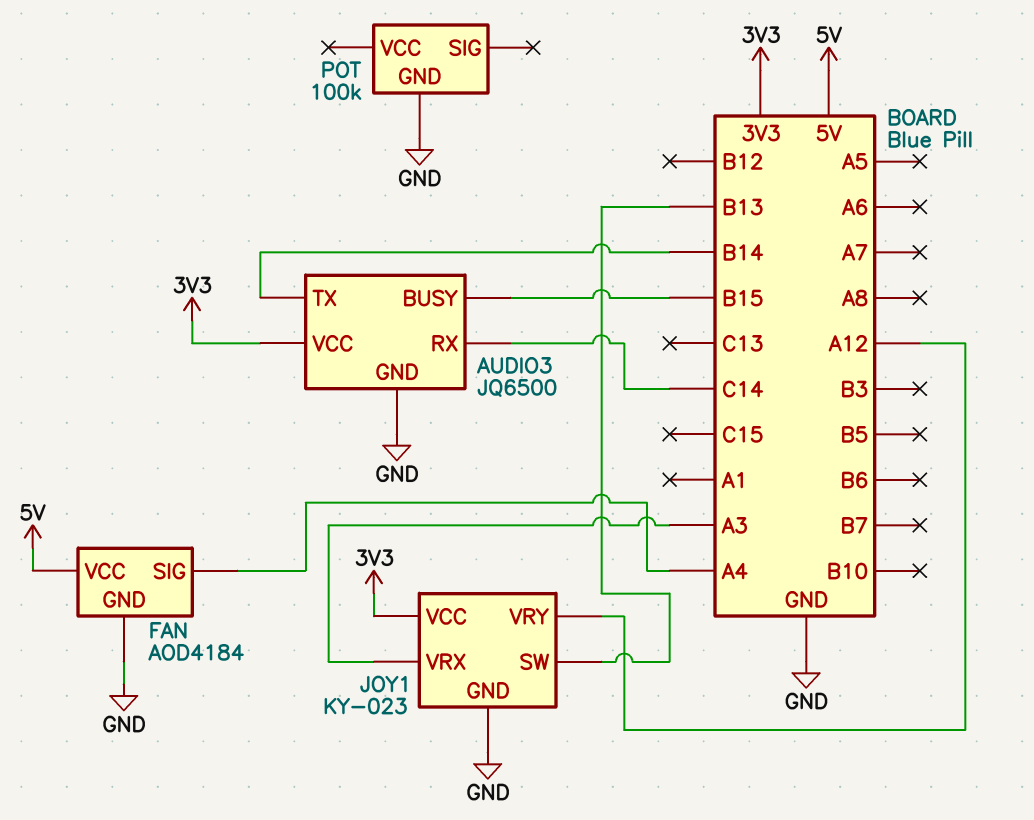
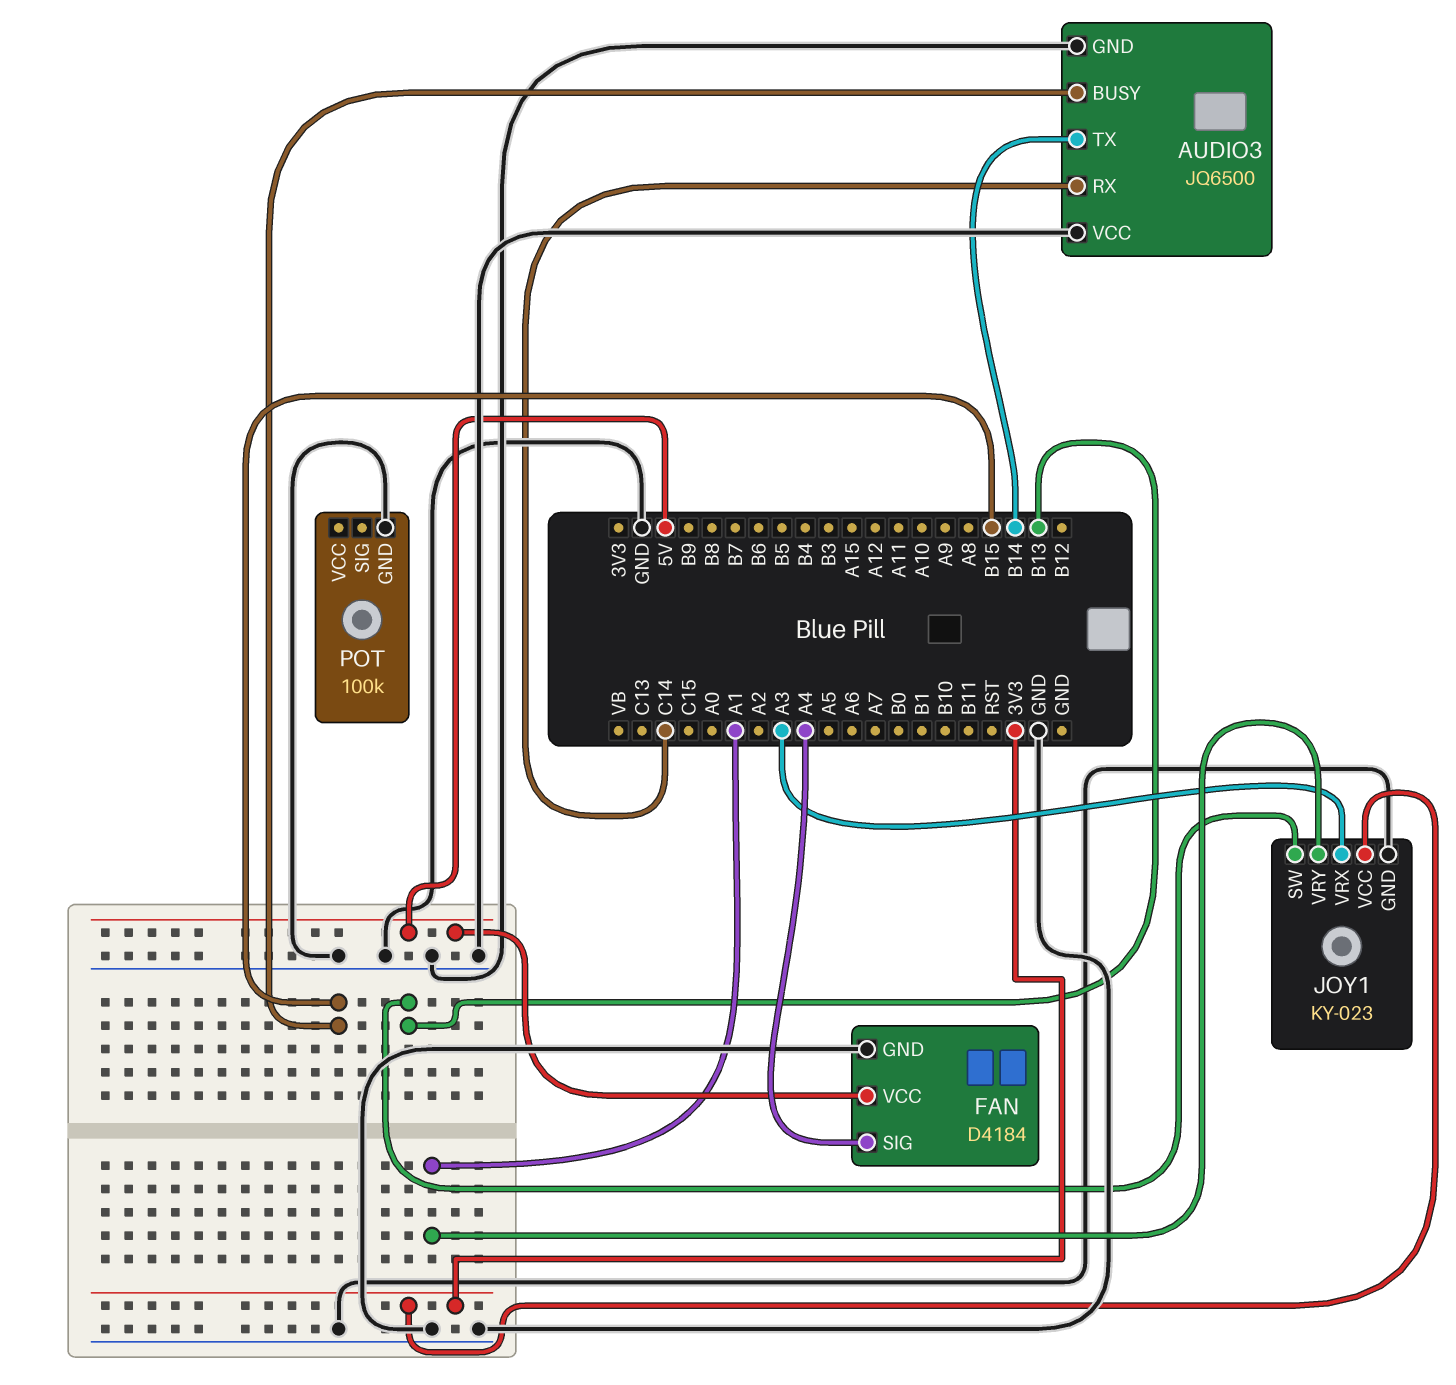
AUDIO3 pin VCC: 3V3 -> GND
FAN: AOD4184 -> D4184
JOY1 pin VRY: A12 -> A1

